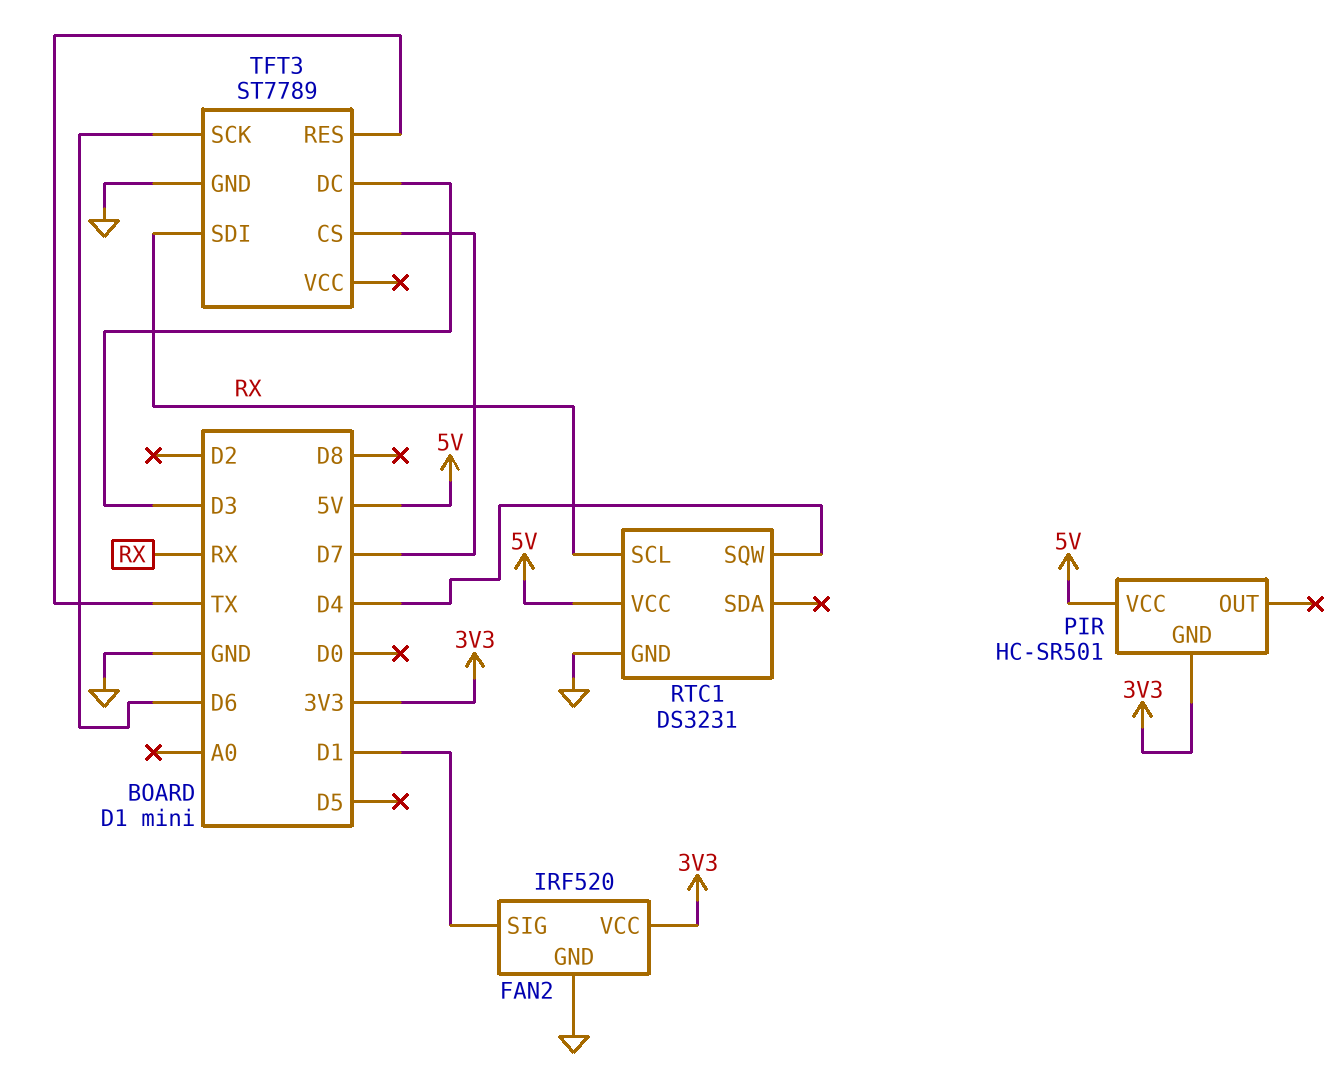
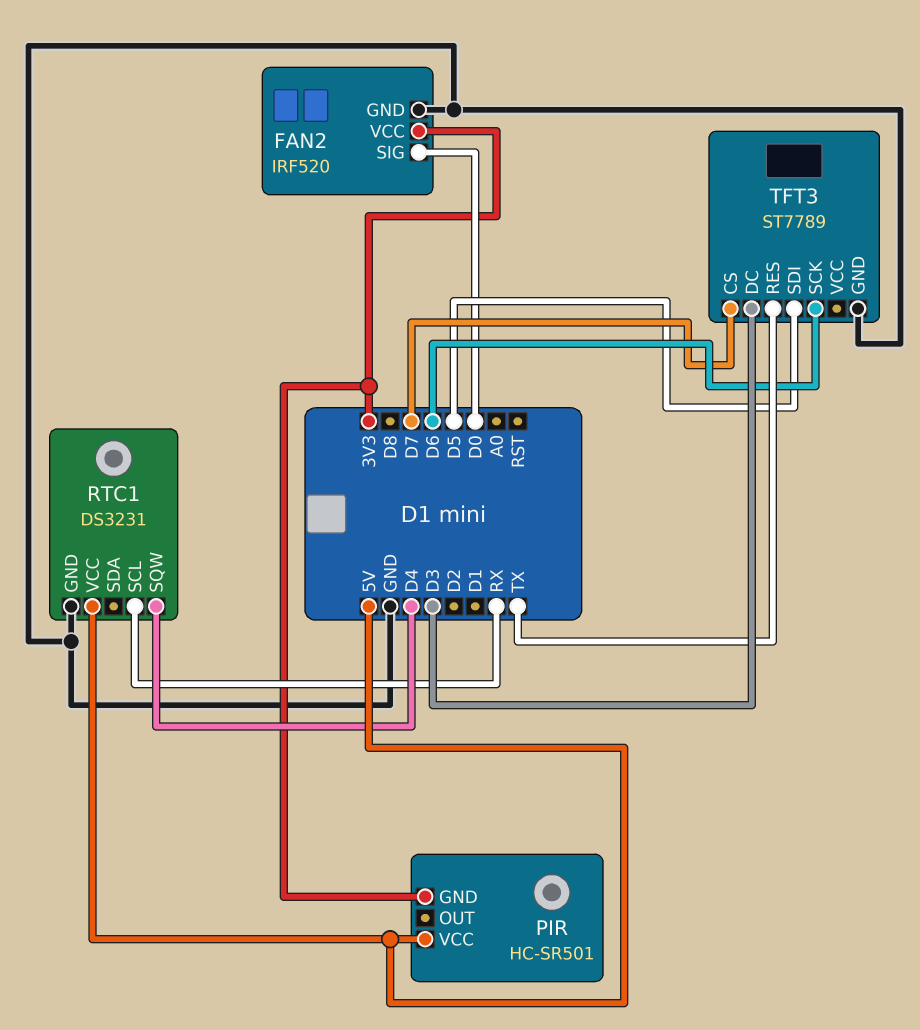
FAN2 pin SIG: D1 -> D0
TFT3 pin SDI: RX -> D5

